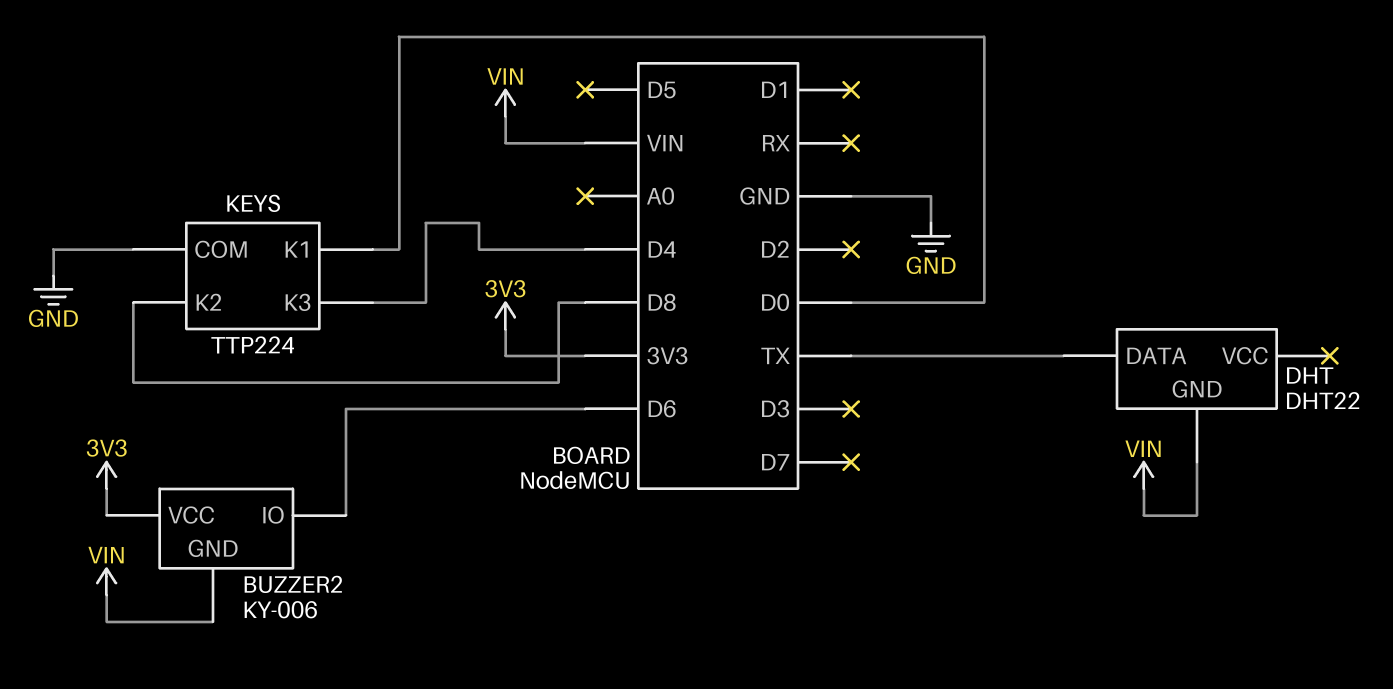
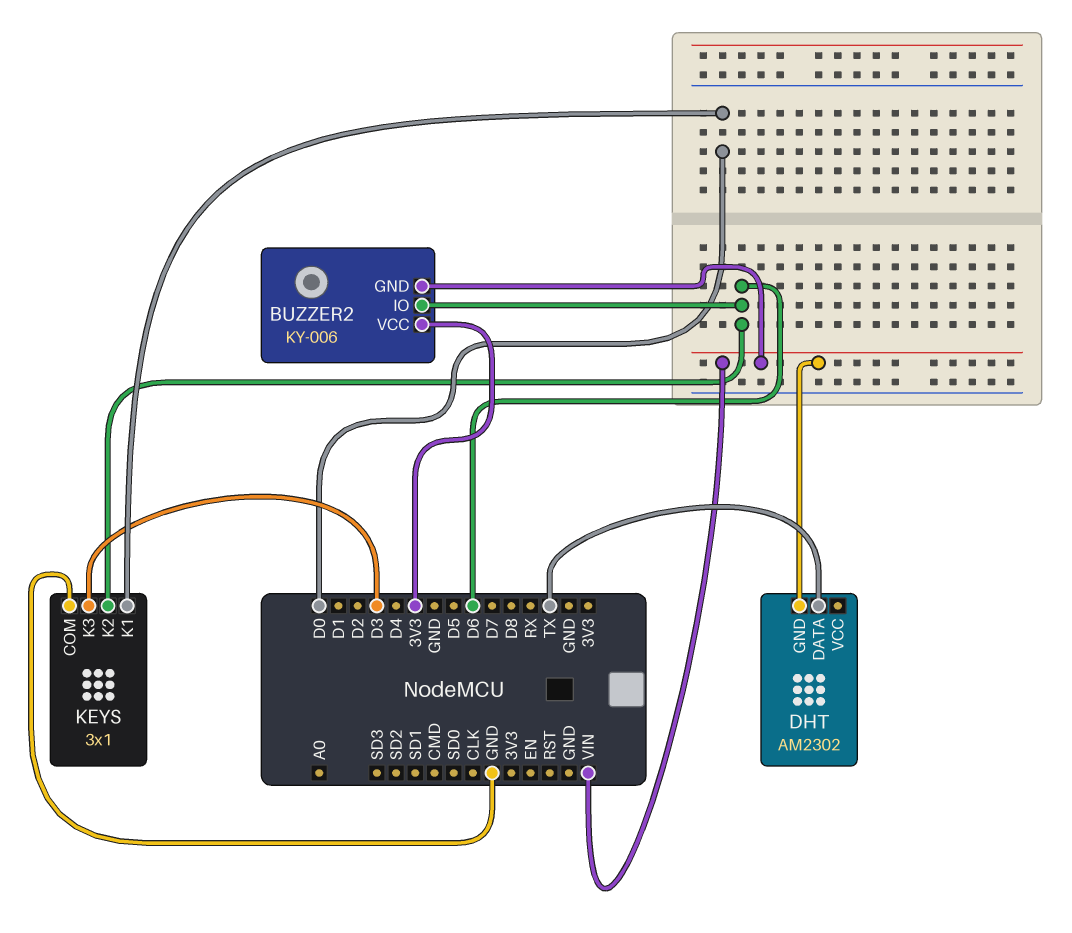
DHT: DHT22 -> AM2302
KEYS: TTP224 -> 3x1
KEYS pin K2: D8 -> D6
KEYS pin K3: D4 -> D3

